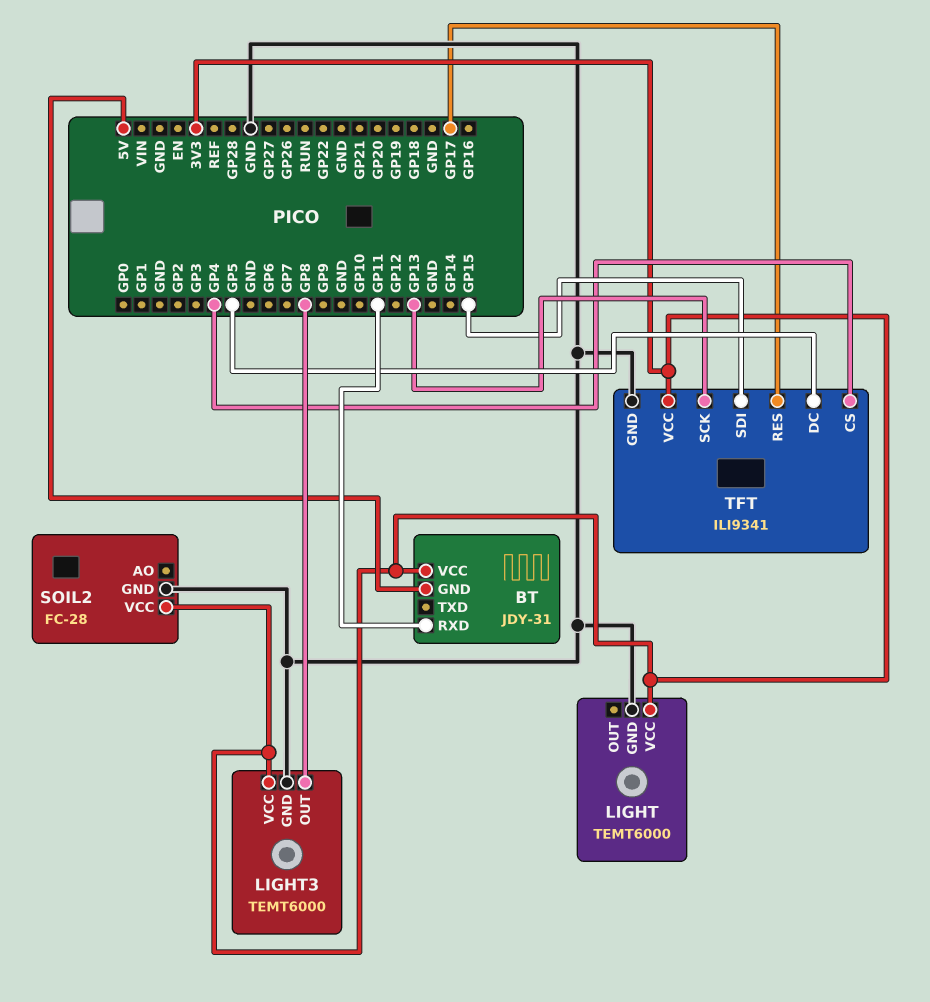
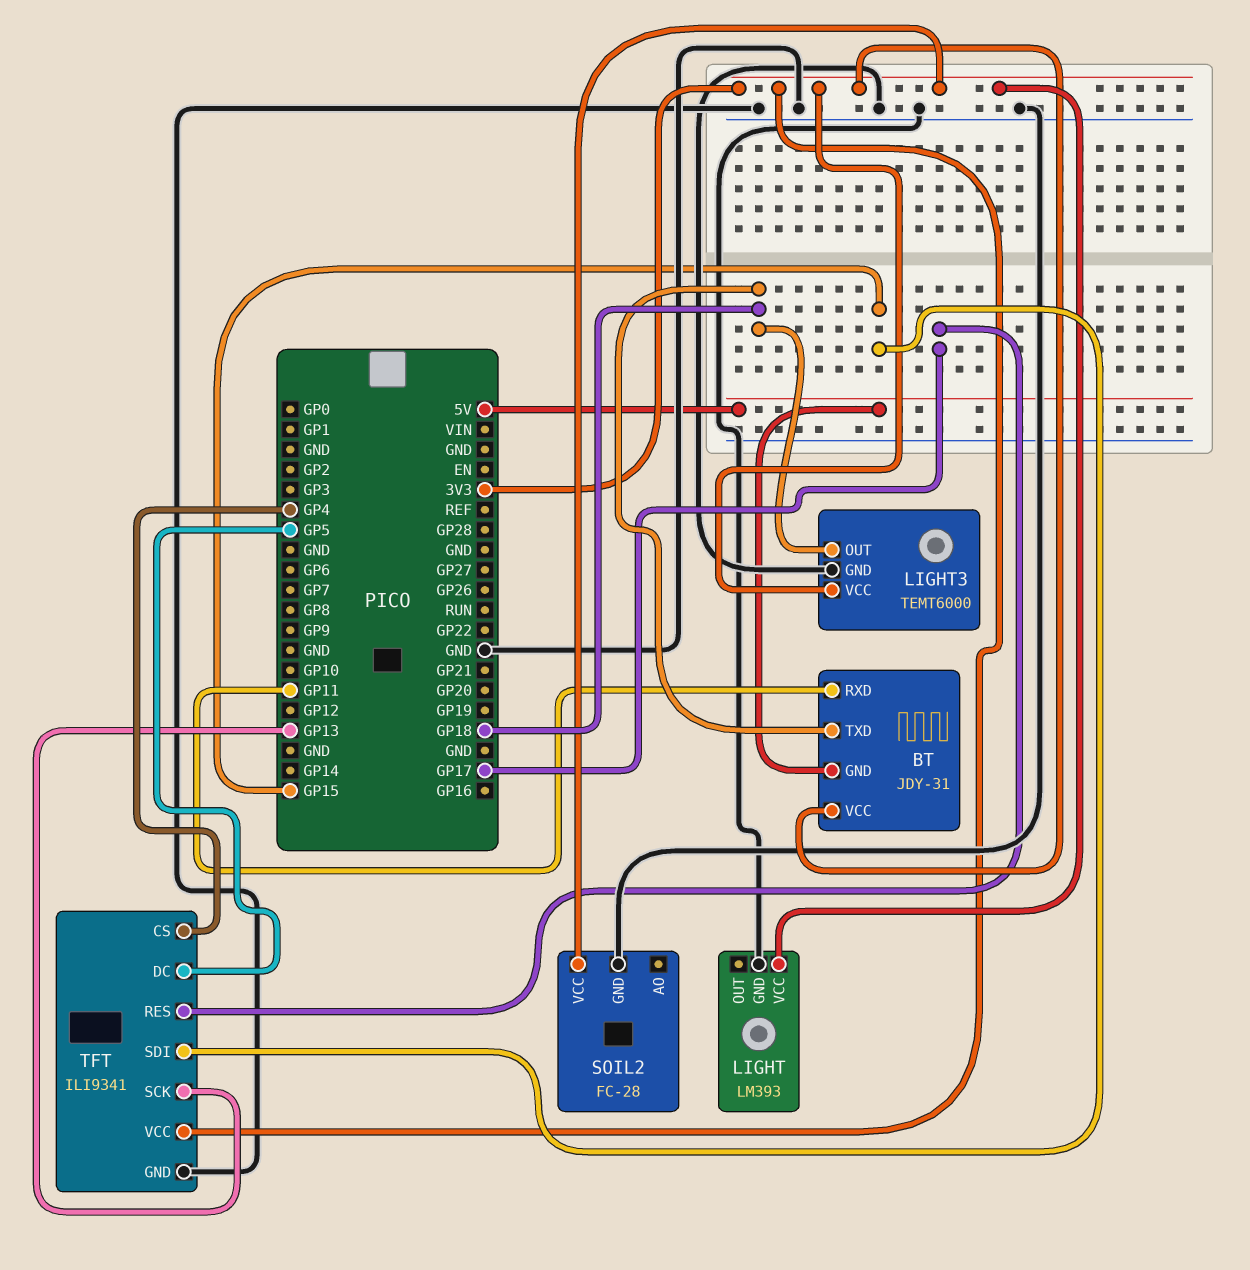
BT pin TXD: none -> GP18
LIGHT: TEMT6000 -> LM393
LIGHT3 pin OUT: GP8 -> GP18

